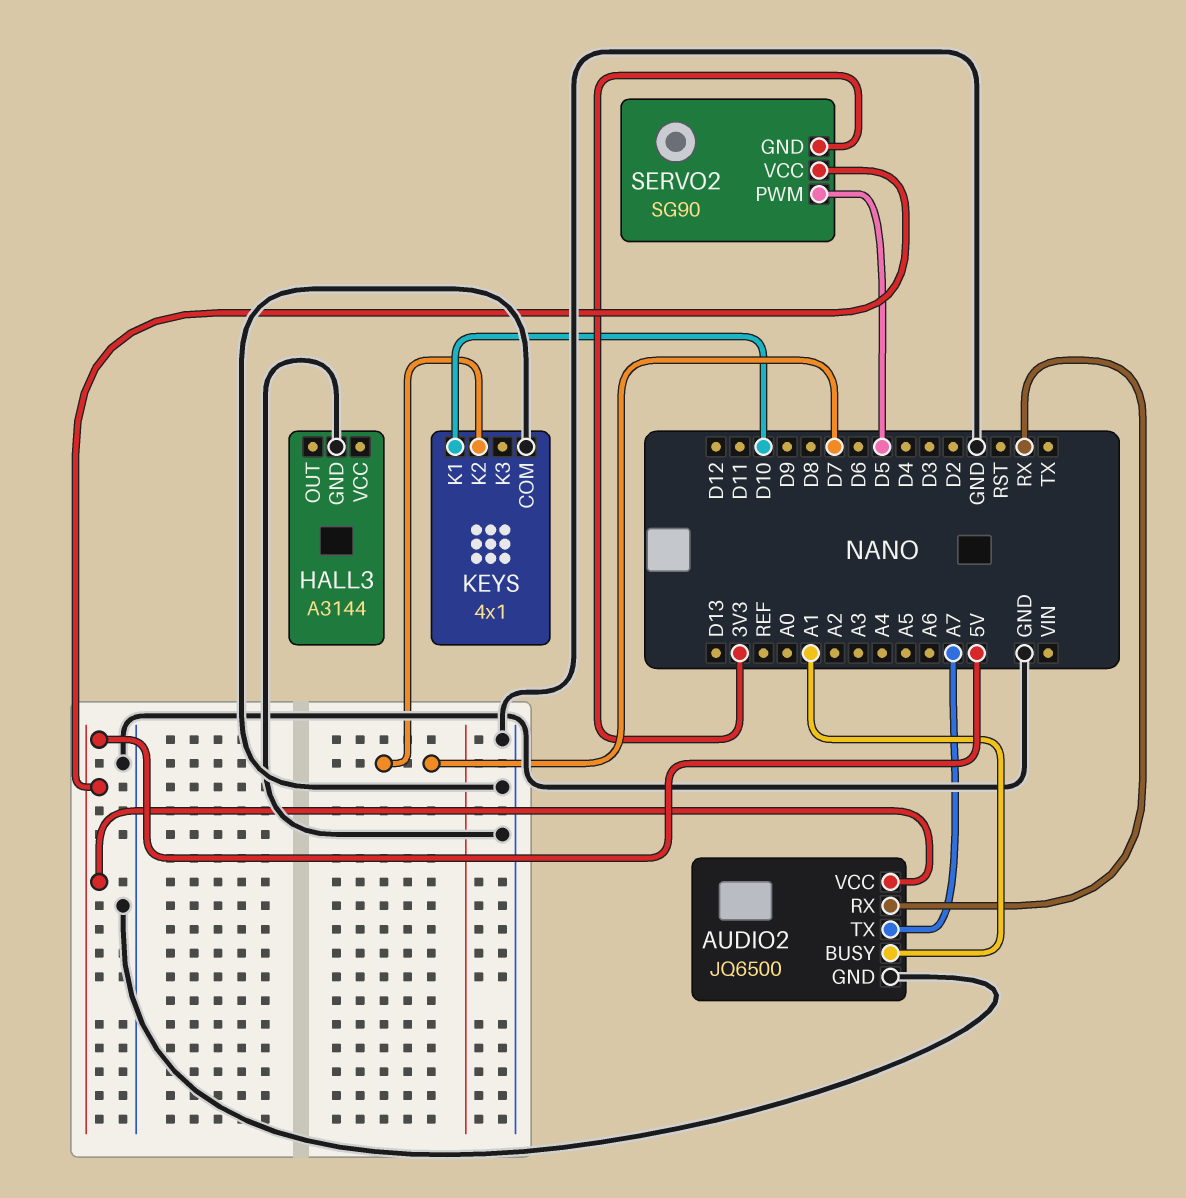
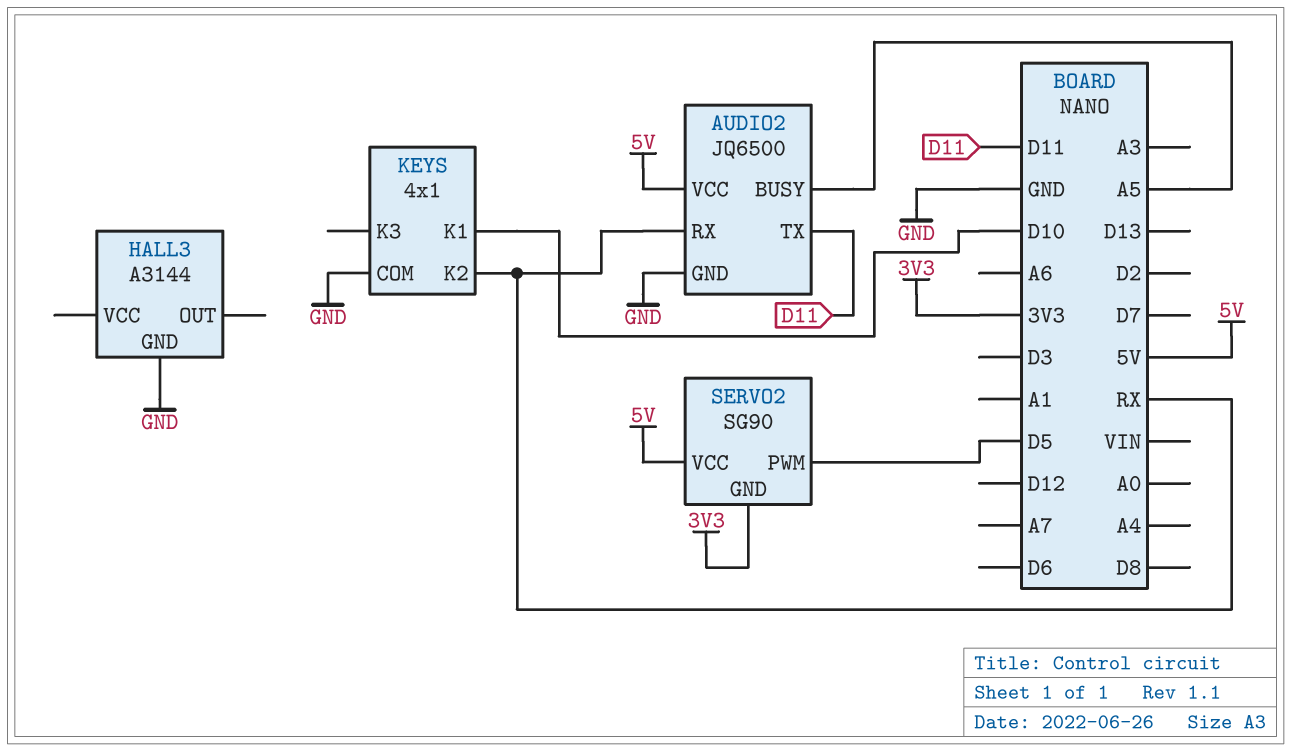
AUDIO2 pin BUSY: A1 -> A5
AUDIO2 pin TX: A7 -> D11
KEYS pin K2: D7 -> RX

